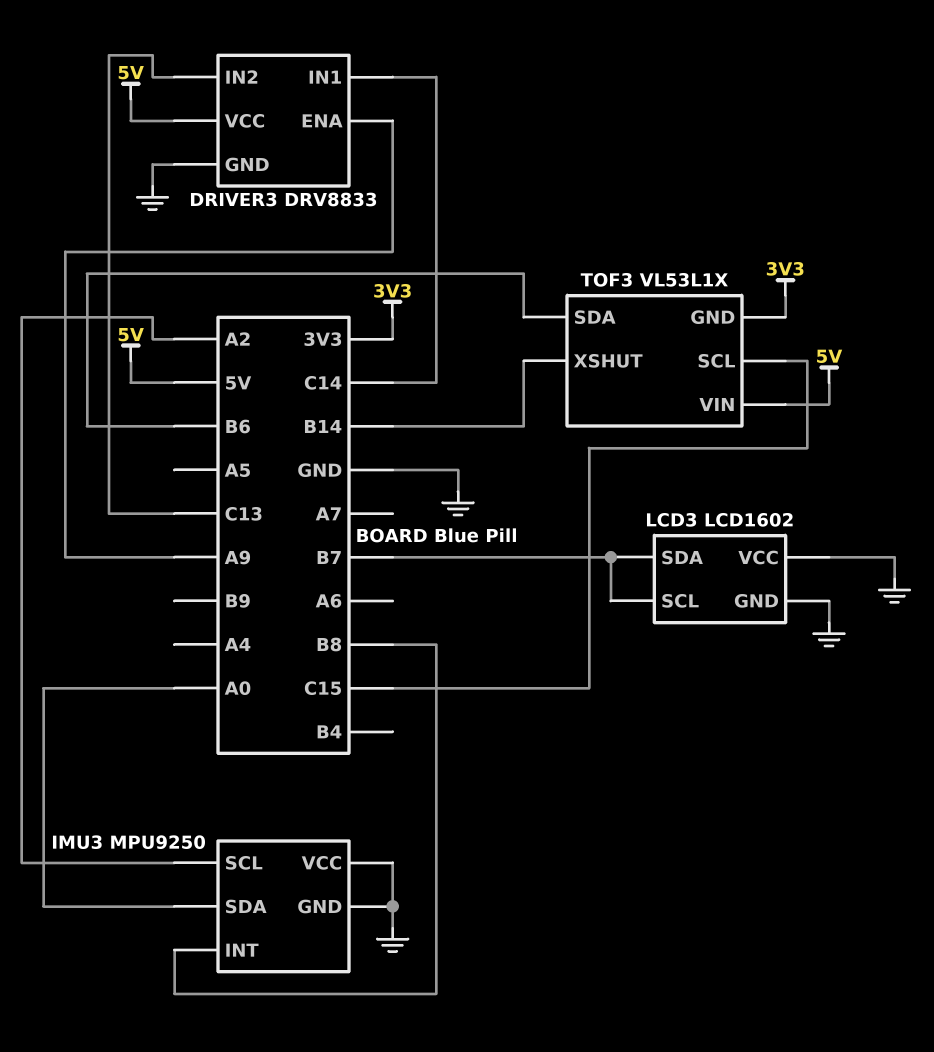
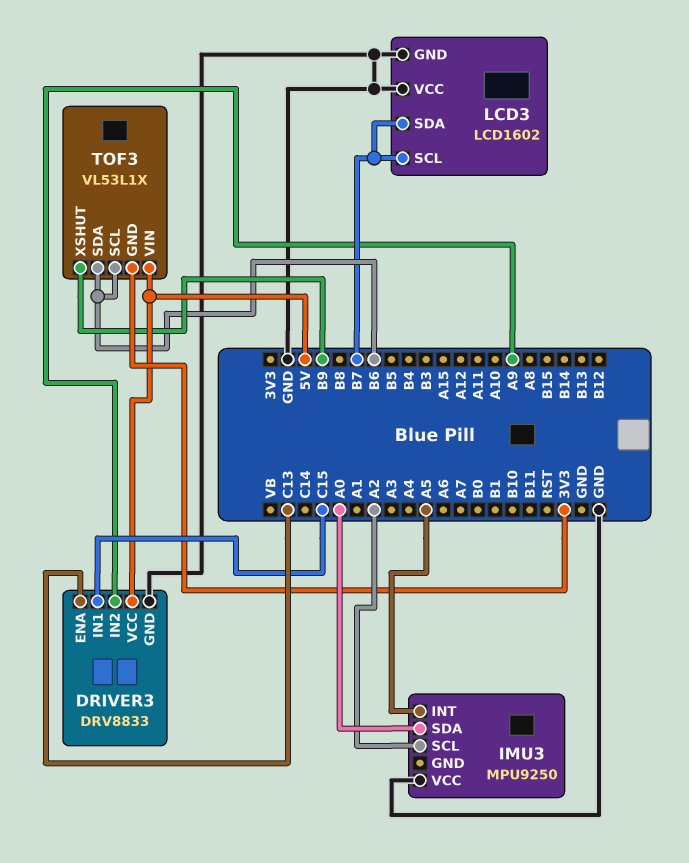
DRIVER3 pin ENA: A9 -> C13
DRIVER3 pin IN1: C14 -> C15
DRIVER3 pin IN2: C13 -> A9
IMU3 pin GND: GND -> none
IMU3 pin INT: B8 -> A5
TOF3 pin SCL: C15 -> B6
TOF3 pin XSHUT: B14 -> B9

